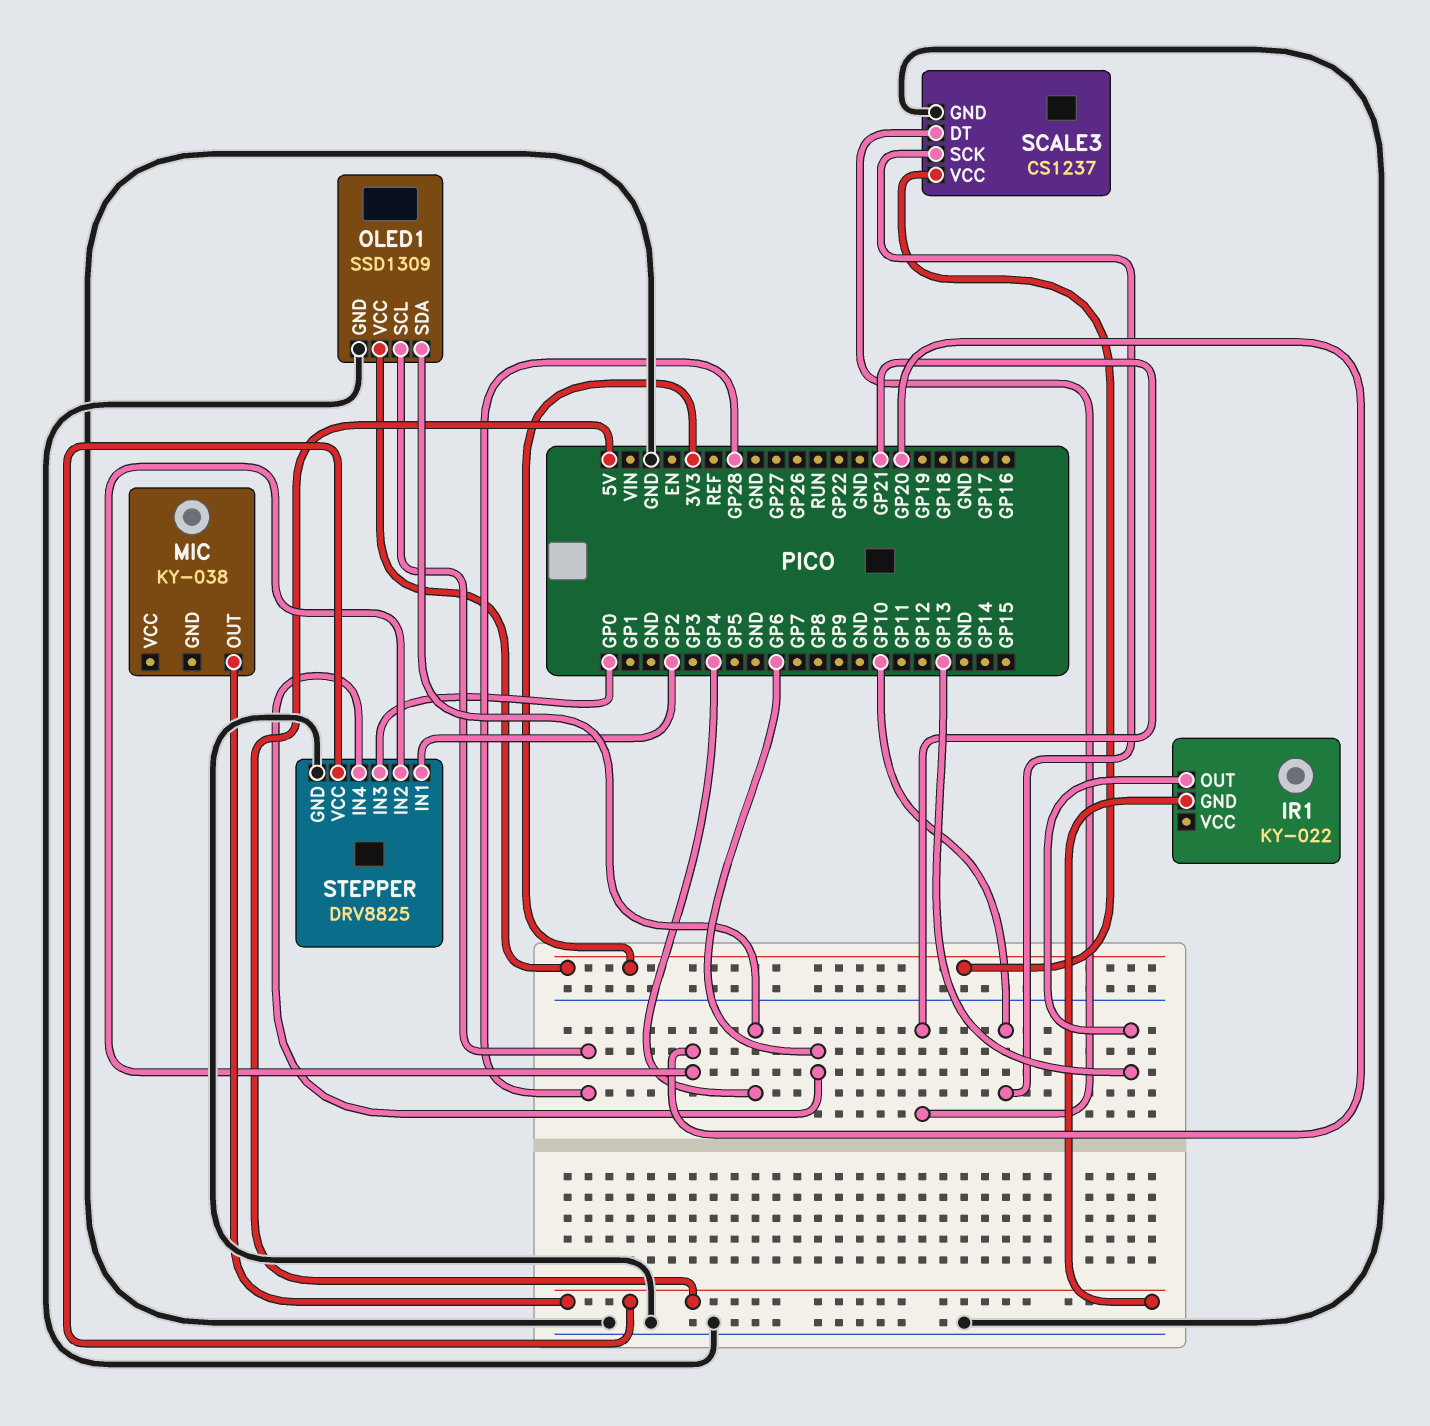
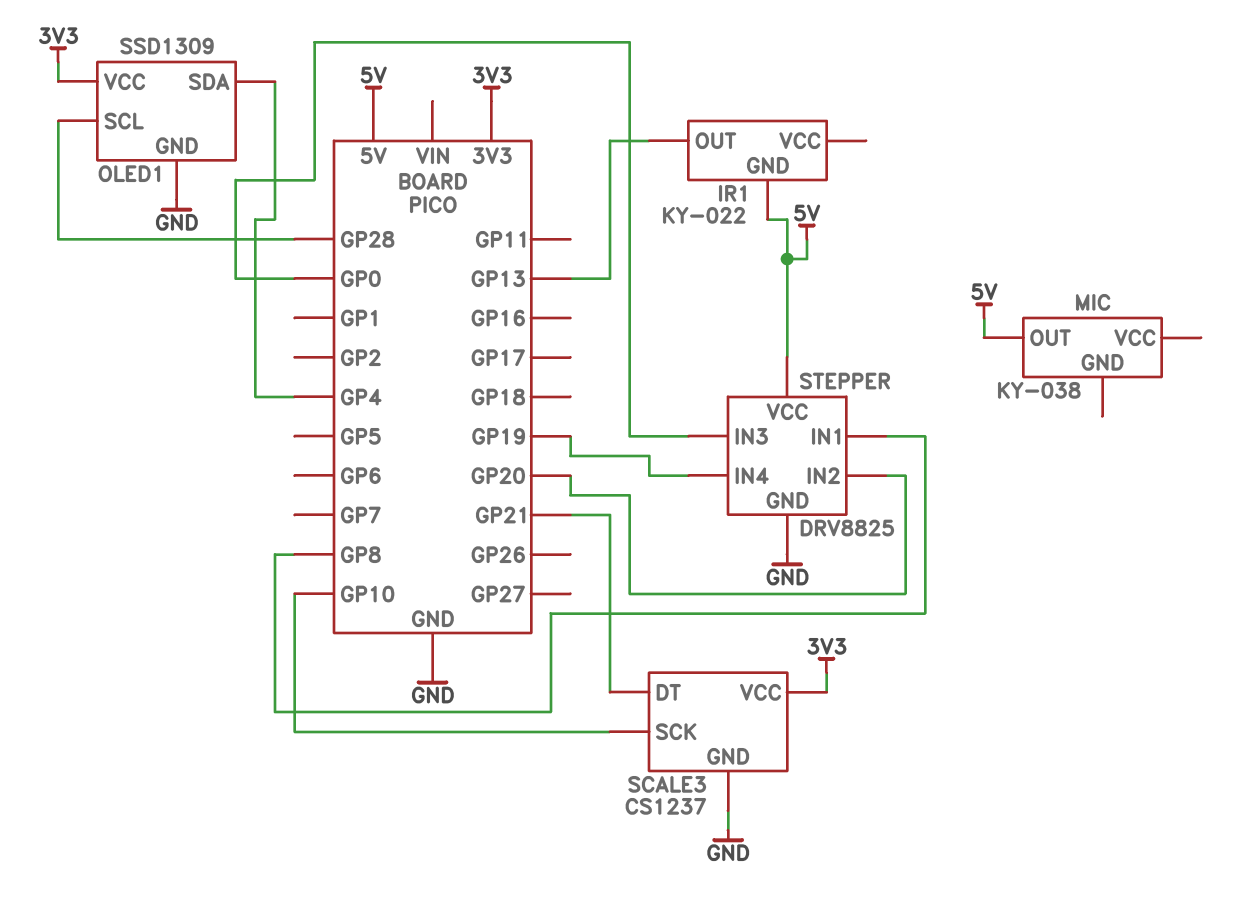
STEPPER pin IN1: GP2 -> GP8
STEPPER pin IN4: GP6 -> GP19

